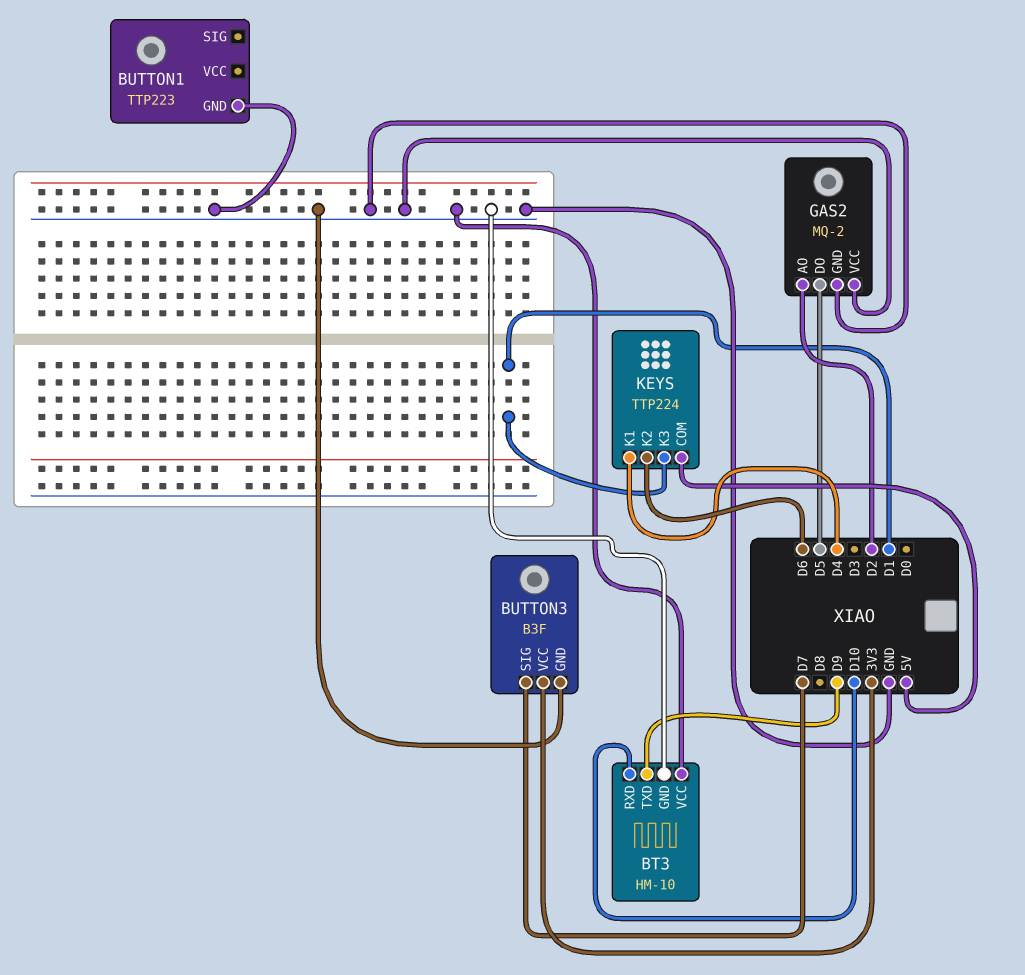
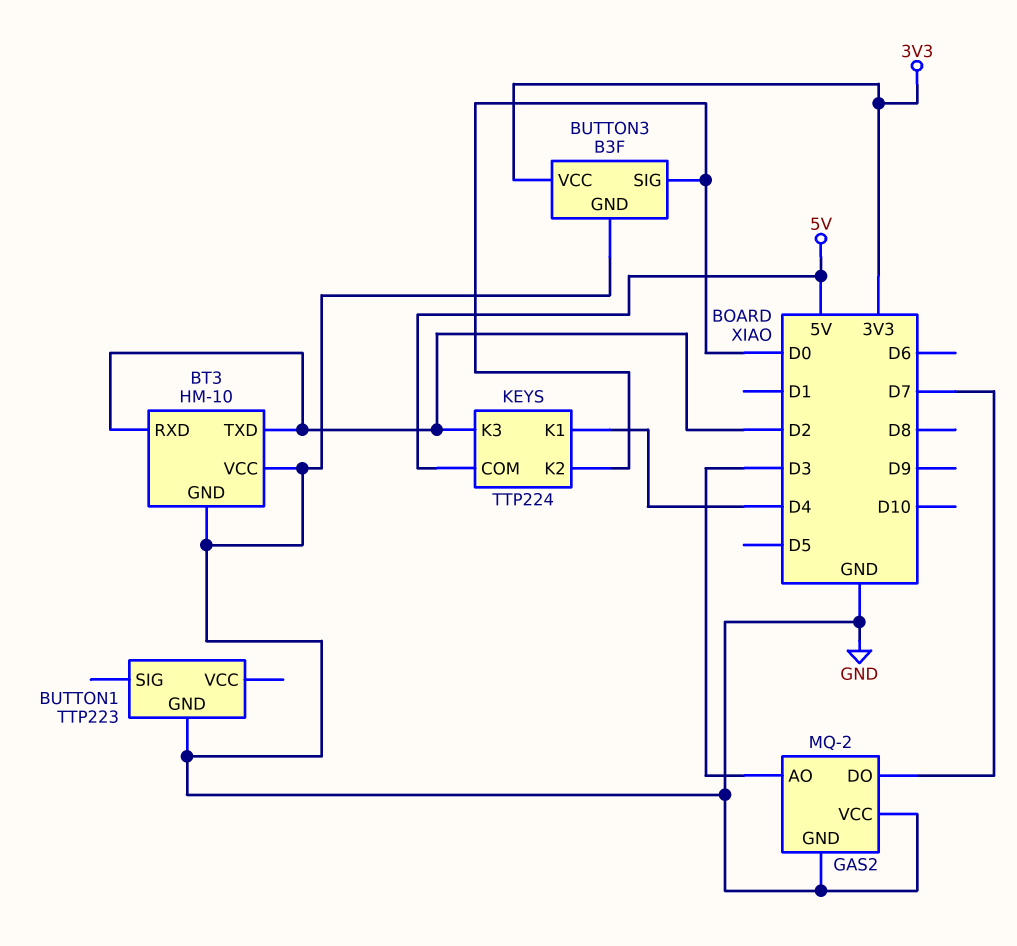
BT3 pin RXD: D10 -> D2
BT3 pin TXD: D9 -> D2
BUTTON3 pin SIG: D7 -> D0
GAS2 pin AO: D2 -> D3
GAS2 pin DO: D5 -> D7
KEYS pin K2: D6 -> D0
KEYS pin K3: D1 -> D2

